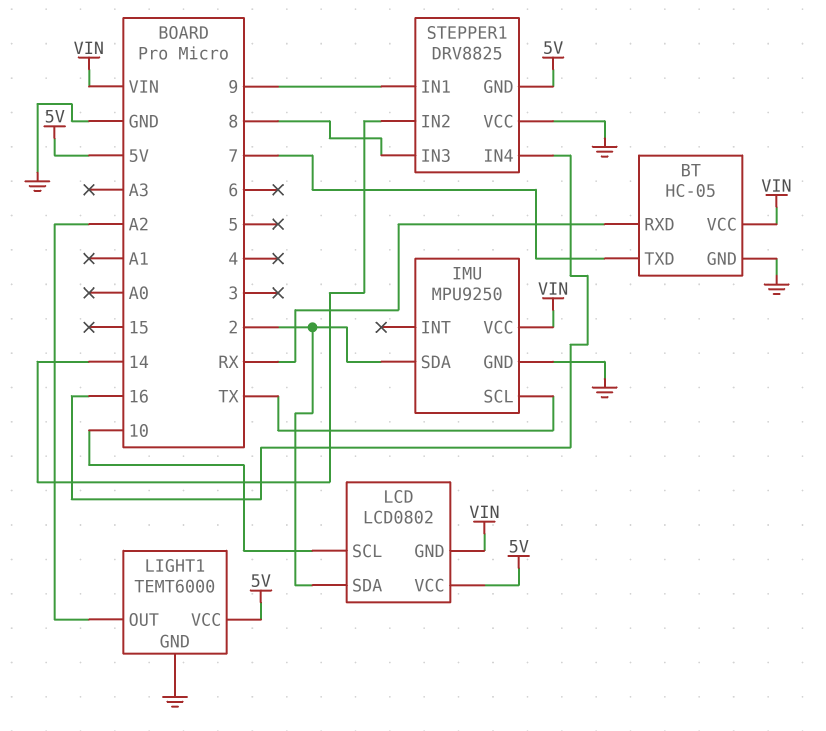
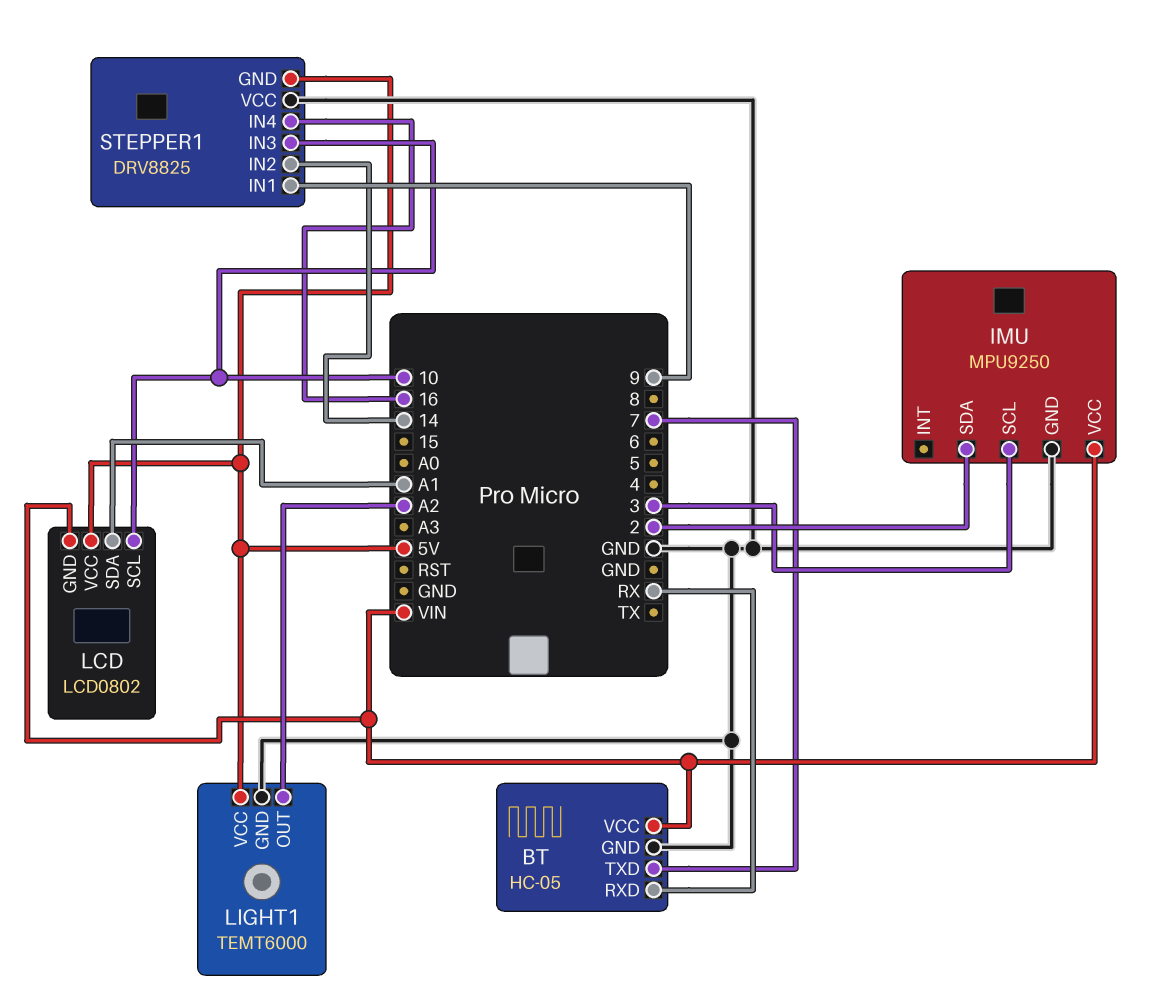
IMU pin SCL: TX -> 3
LCD pin SDA: 2 -> A1
STEPPER1 pin IN3: 8 -> 10

